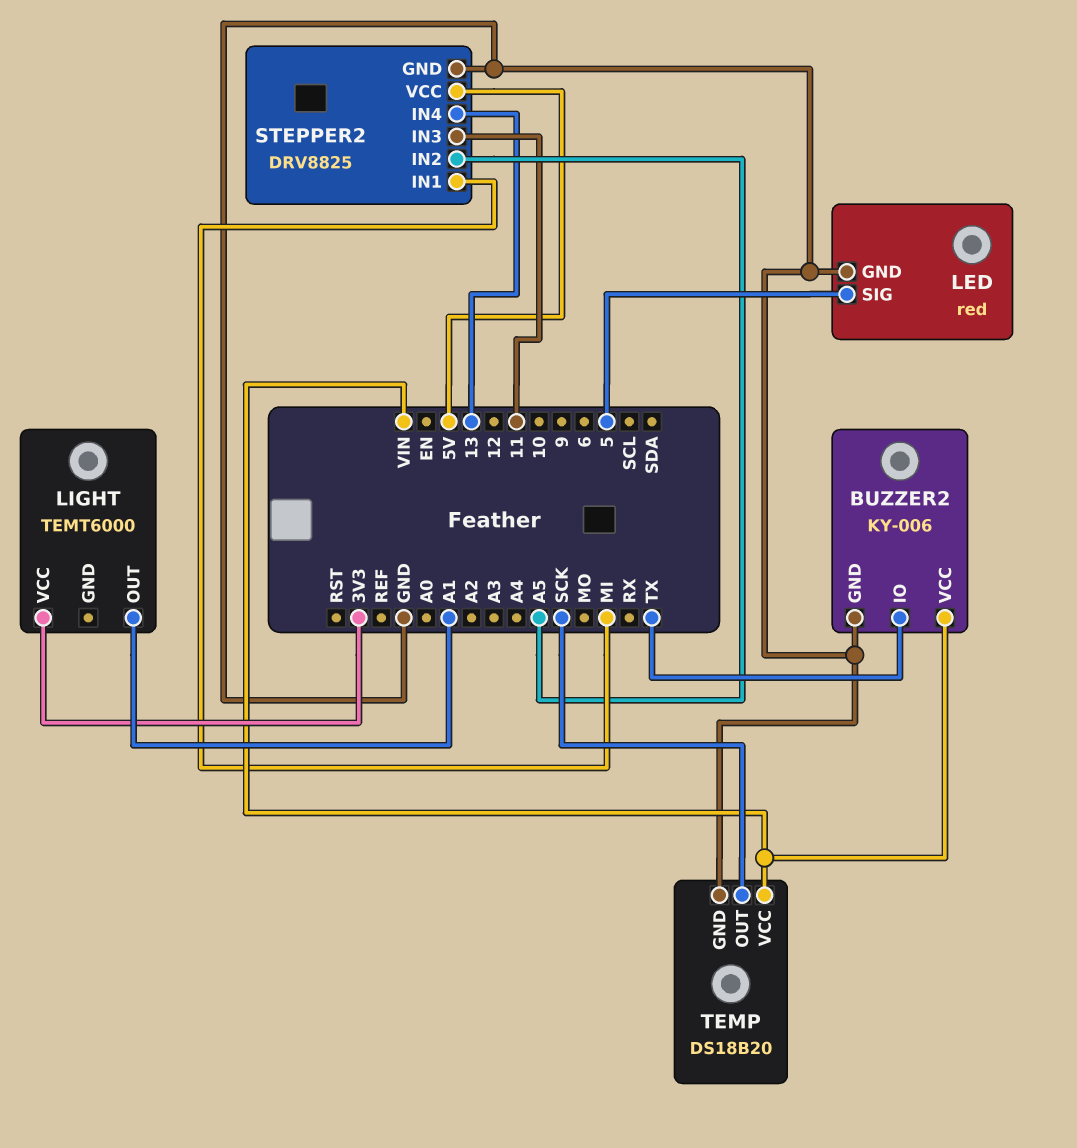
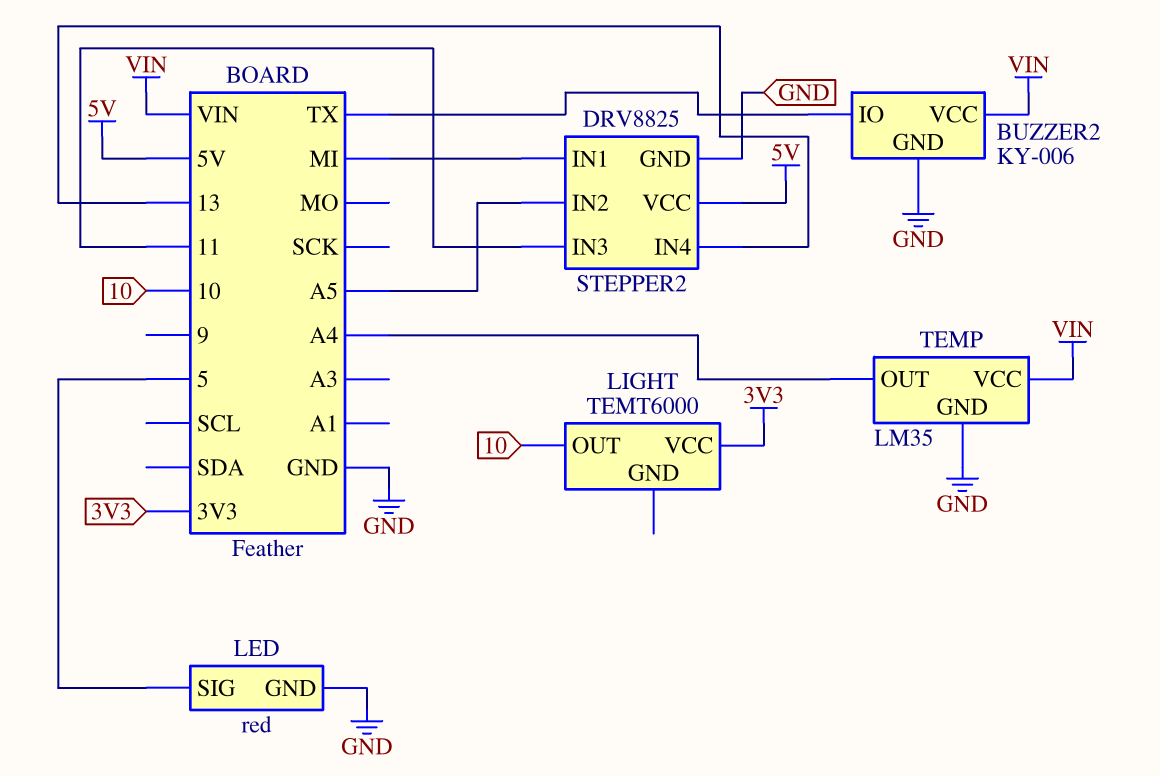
LIGHT pin OUT: A1 -> 10
TEMP: DS18B20 -> LM35
TEMP pin OUT: SCK -> A4

